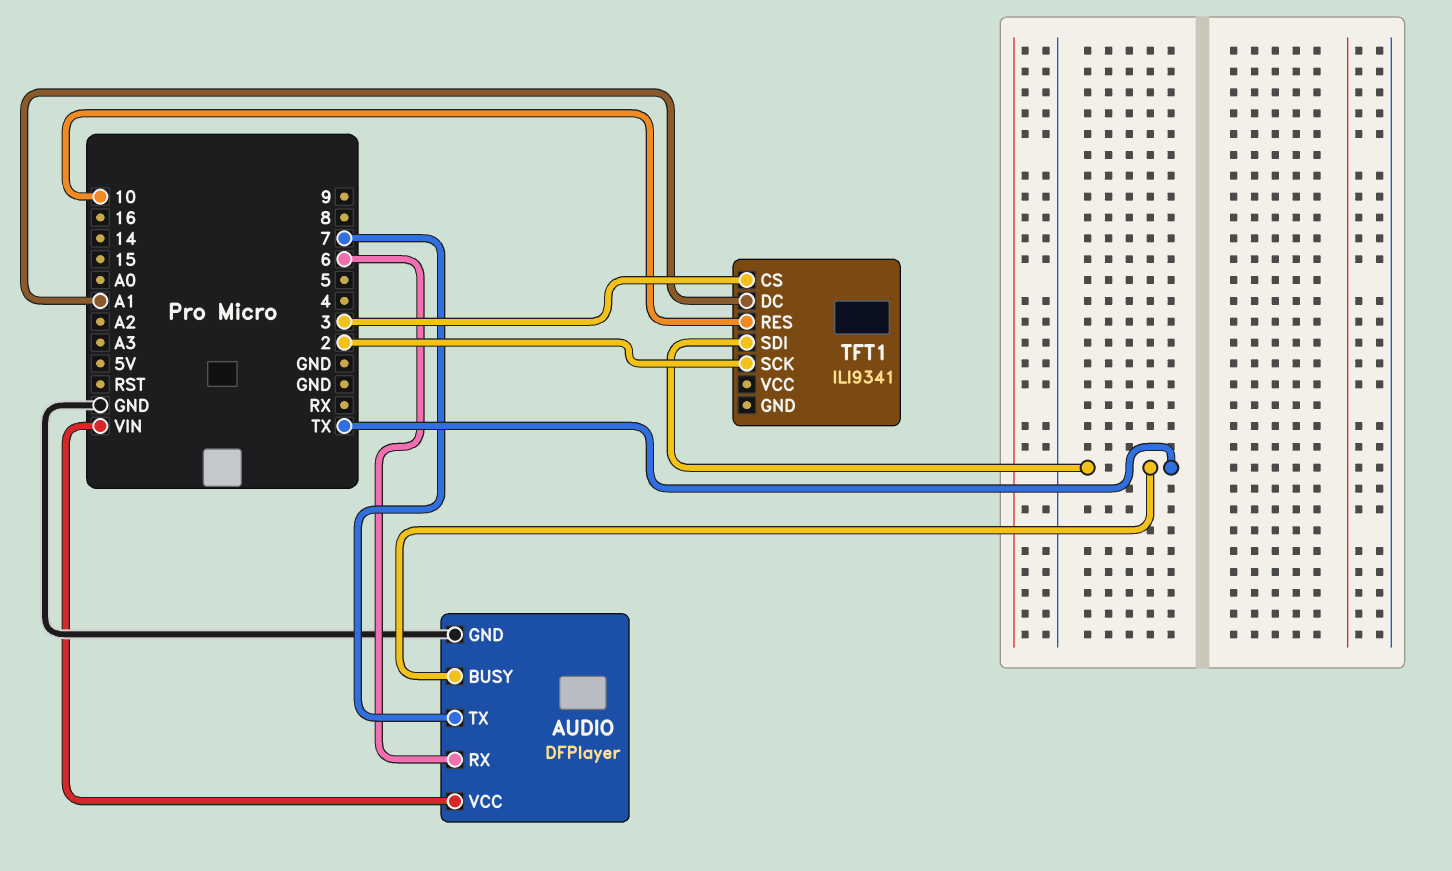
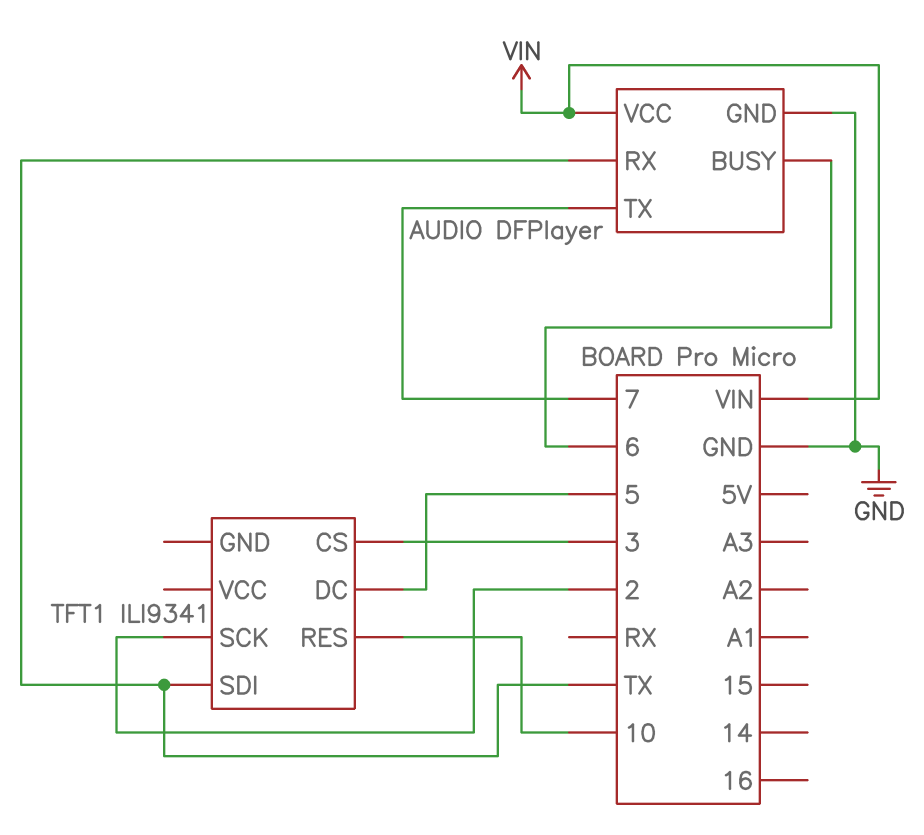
AUDIO pin BUSY: TX -> 6
AUDIO pin RX: 6 -> TX
TFT1 pin DC: A1 -> 5

